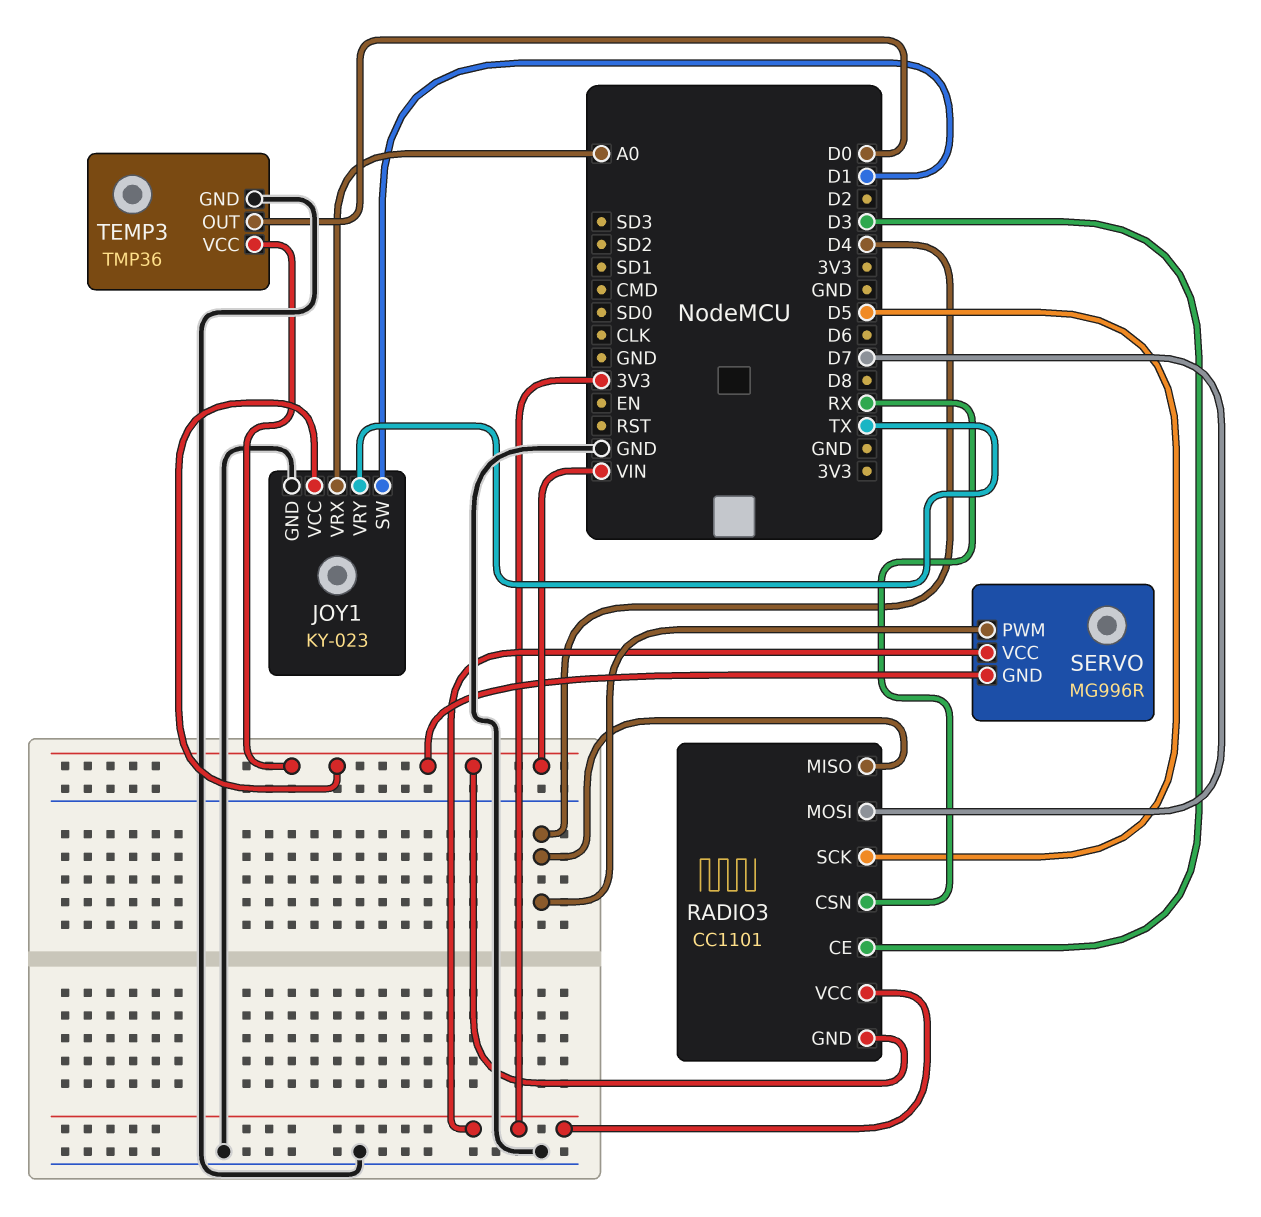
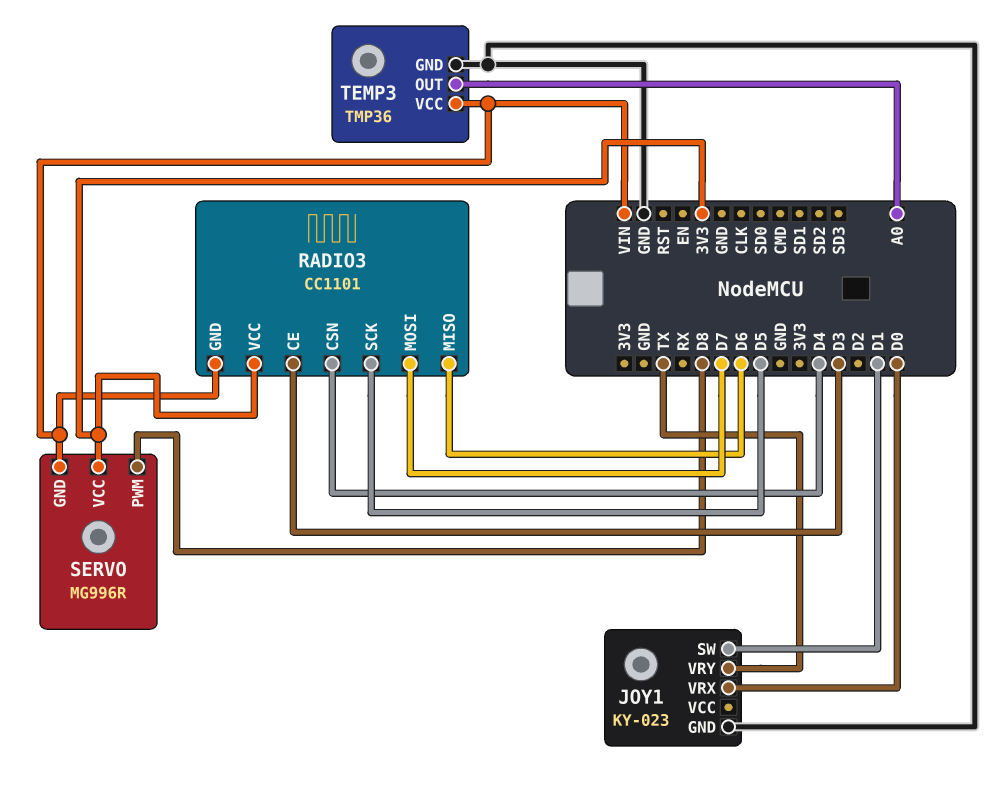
JOY1 pin VCC: VIN -> none
JOY1 pin VRX: A0 -> D0
RADIO3 pin CSN: RX -> D4
RADIO3 pin MISO: D4 -> D6
SERVO pin PWM: D4 -> D8
TEMP3 pin OUT: D0 -> A0

